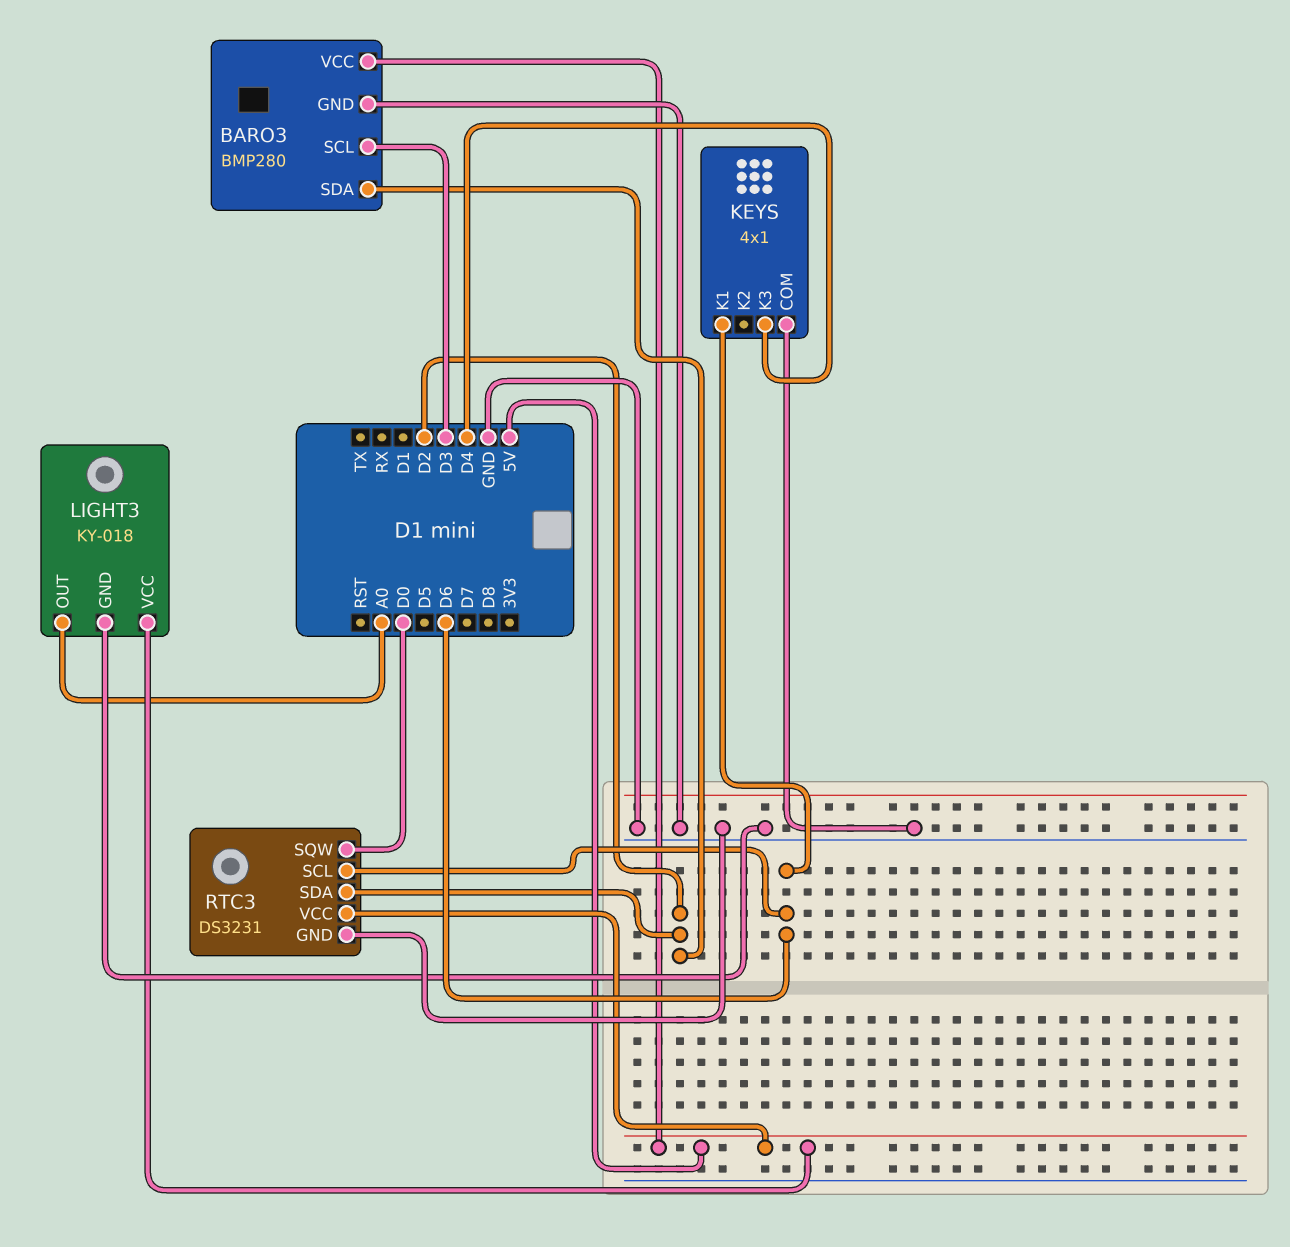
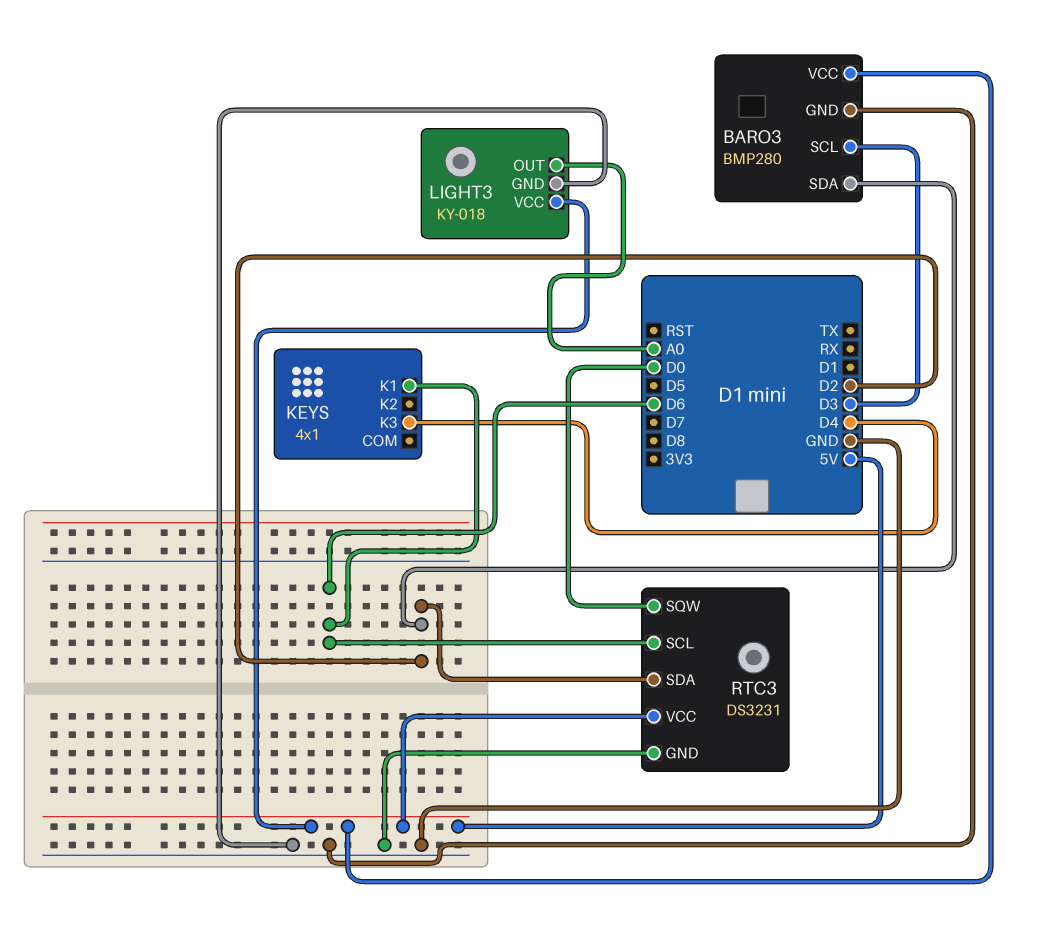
KEYS pin COM: GND -> none

